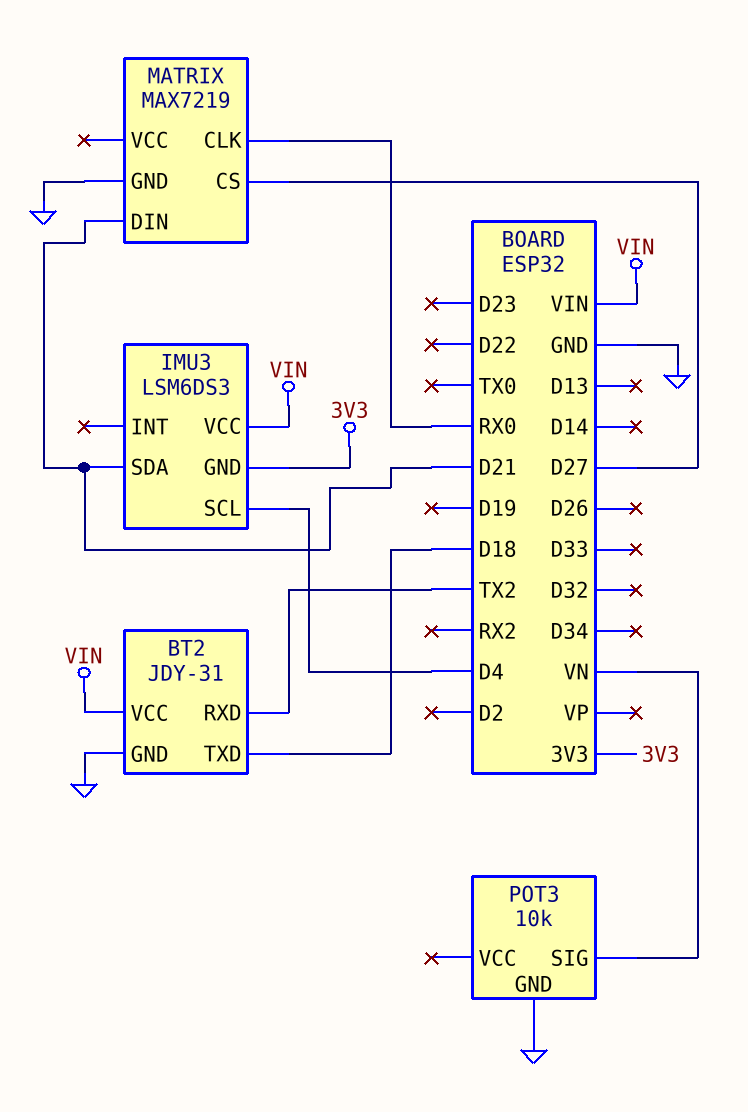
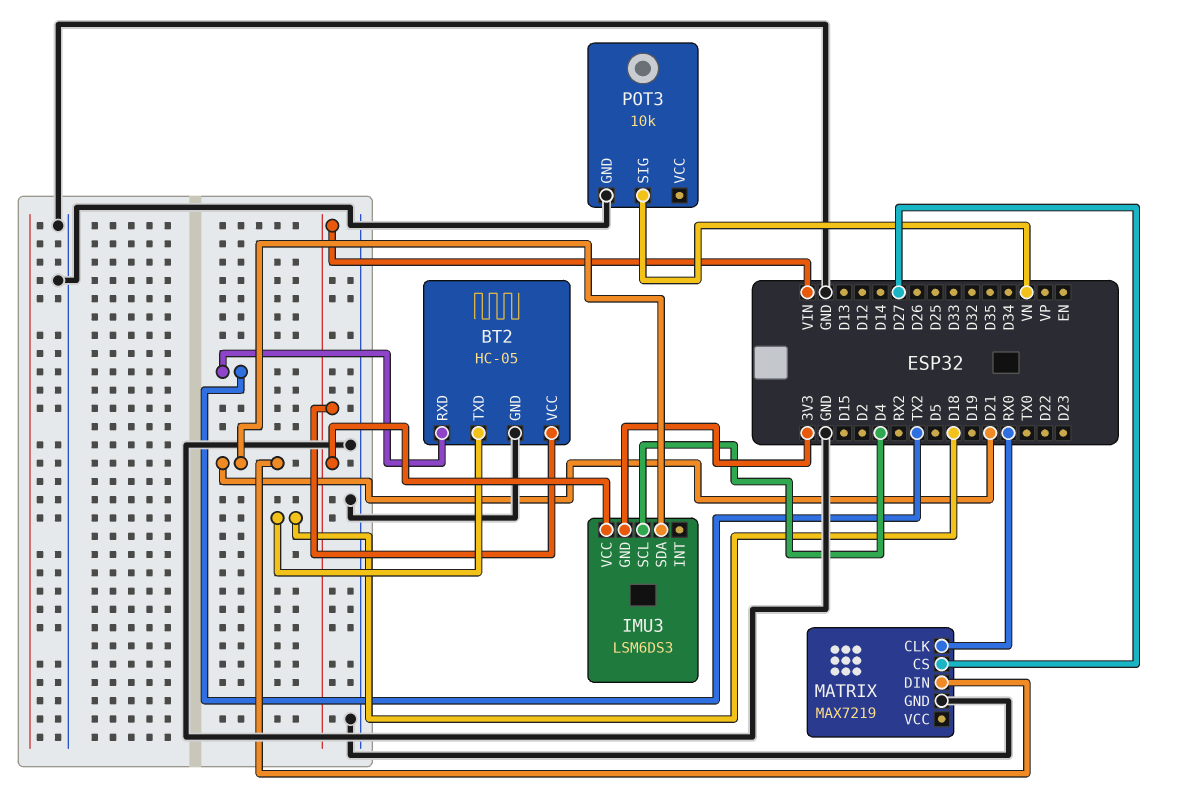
BT2: JDY-31 -> HC-05

